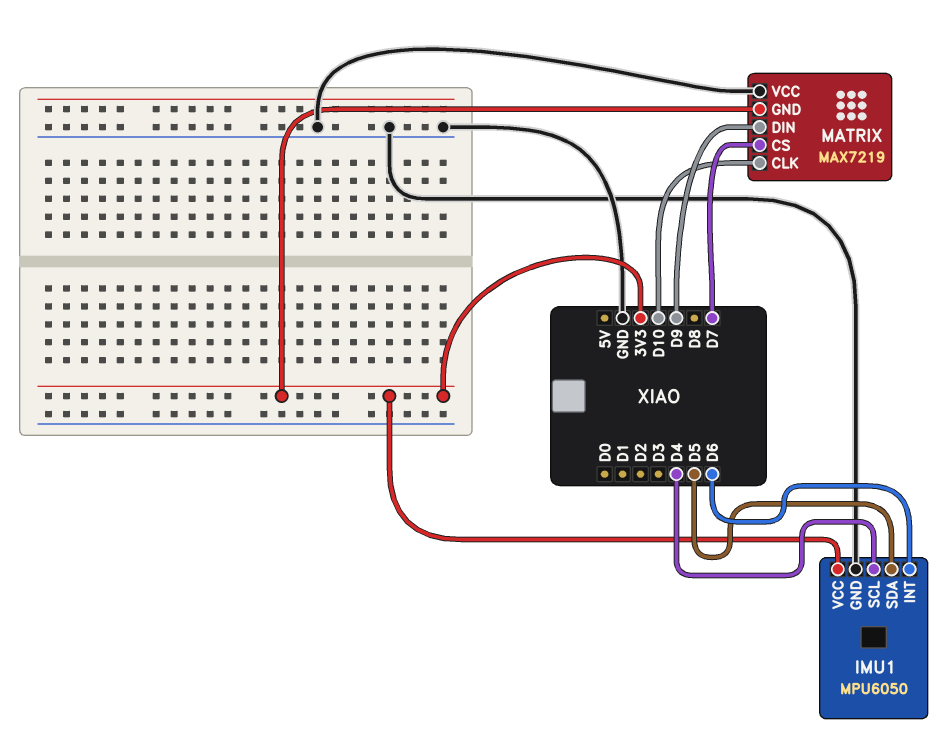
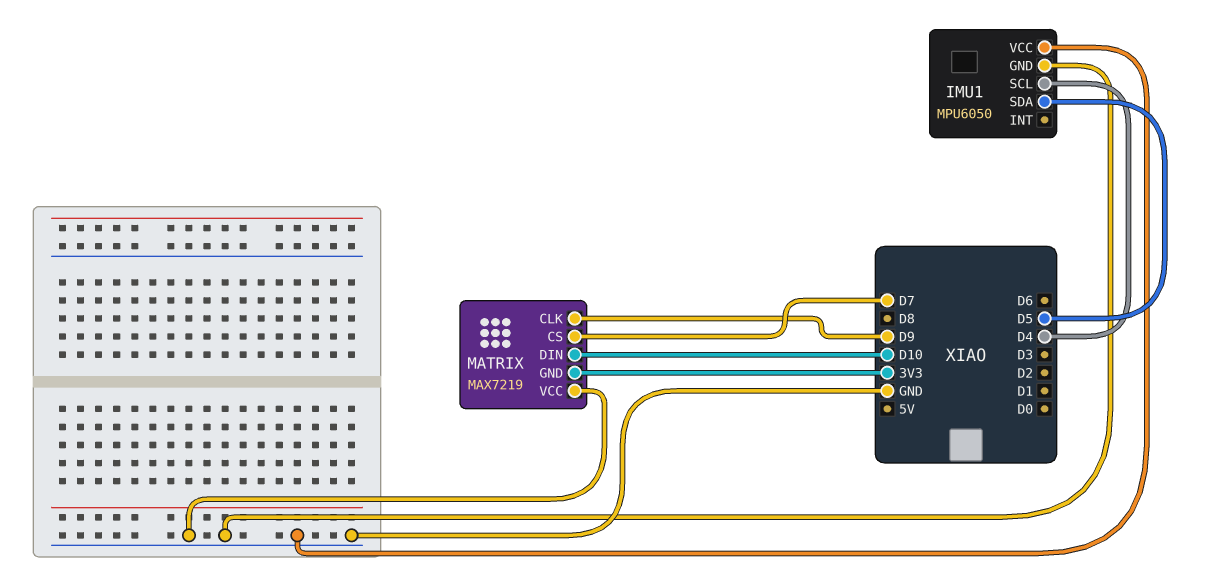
IMU1 pin INT: D6 -> none
IMU1 pin VCC: 3V3 -> GND
MATRIX pin CLK: D10 -> D9
MATRIX pin DIN: D9 -> D10

